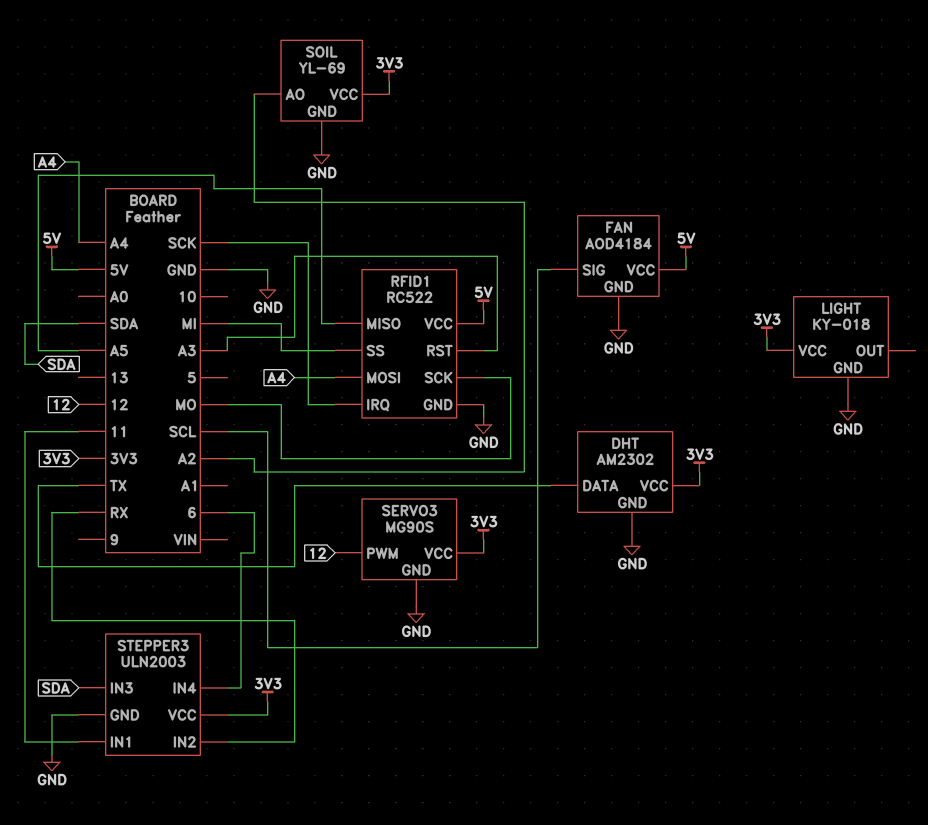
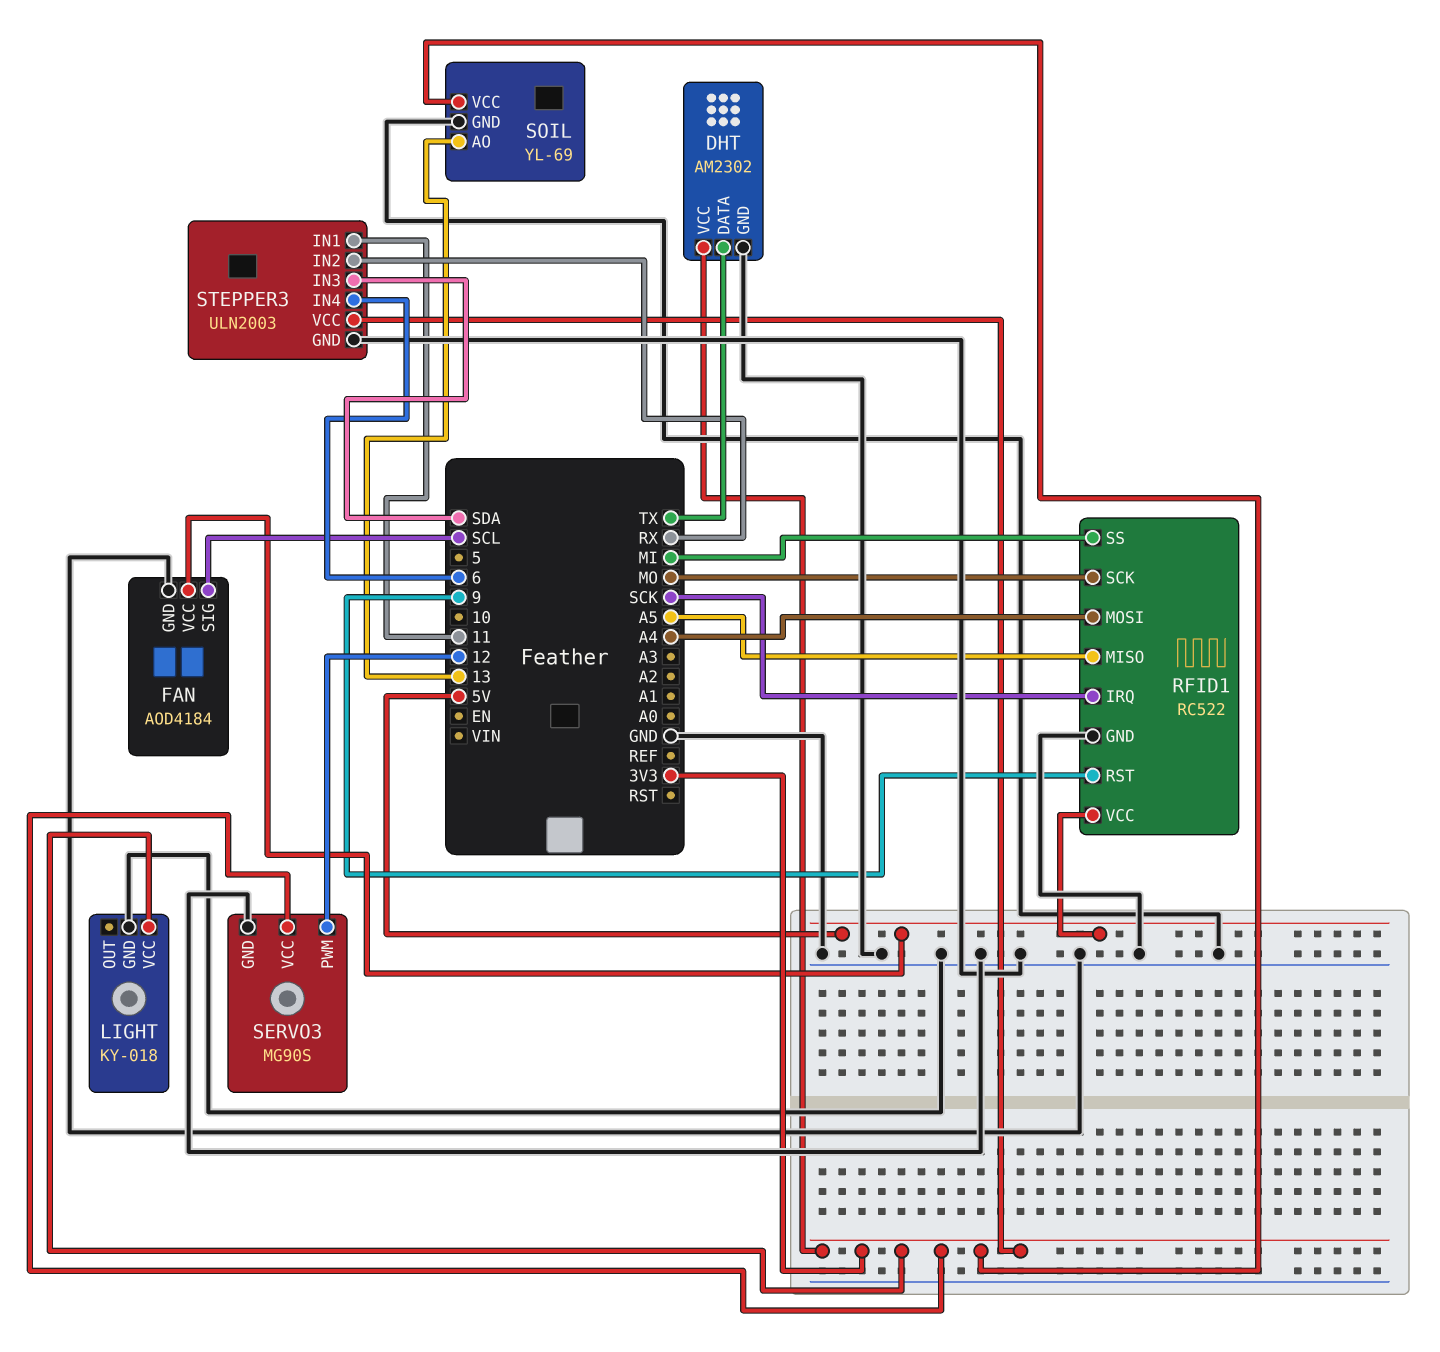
RFID1 pin RST: A3 -> 9
SOIL pin AO: A2 -> 13

